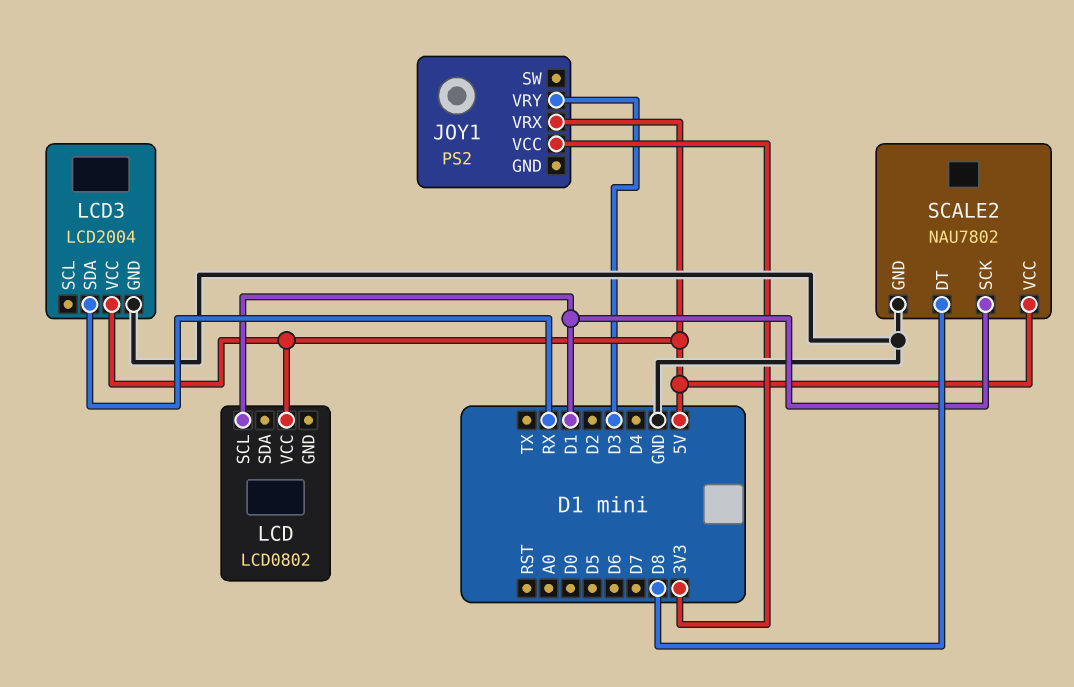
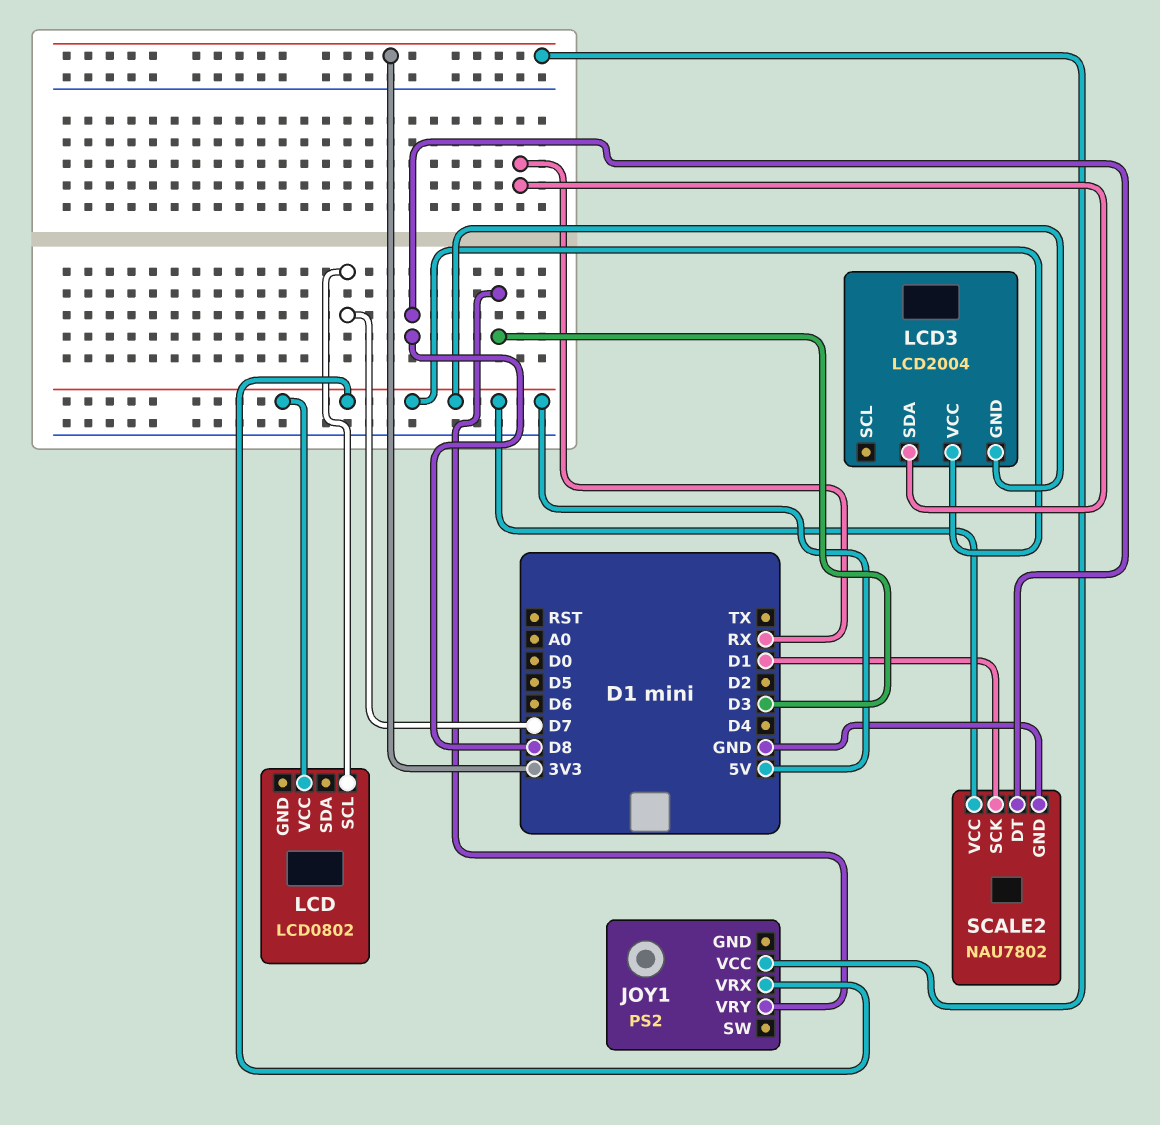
LCD pin SCL: D1 -> D7
LCD3 pin GND: GND -> 5V

